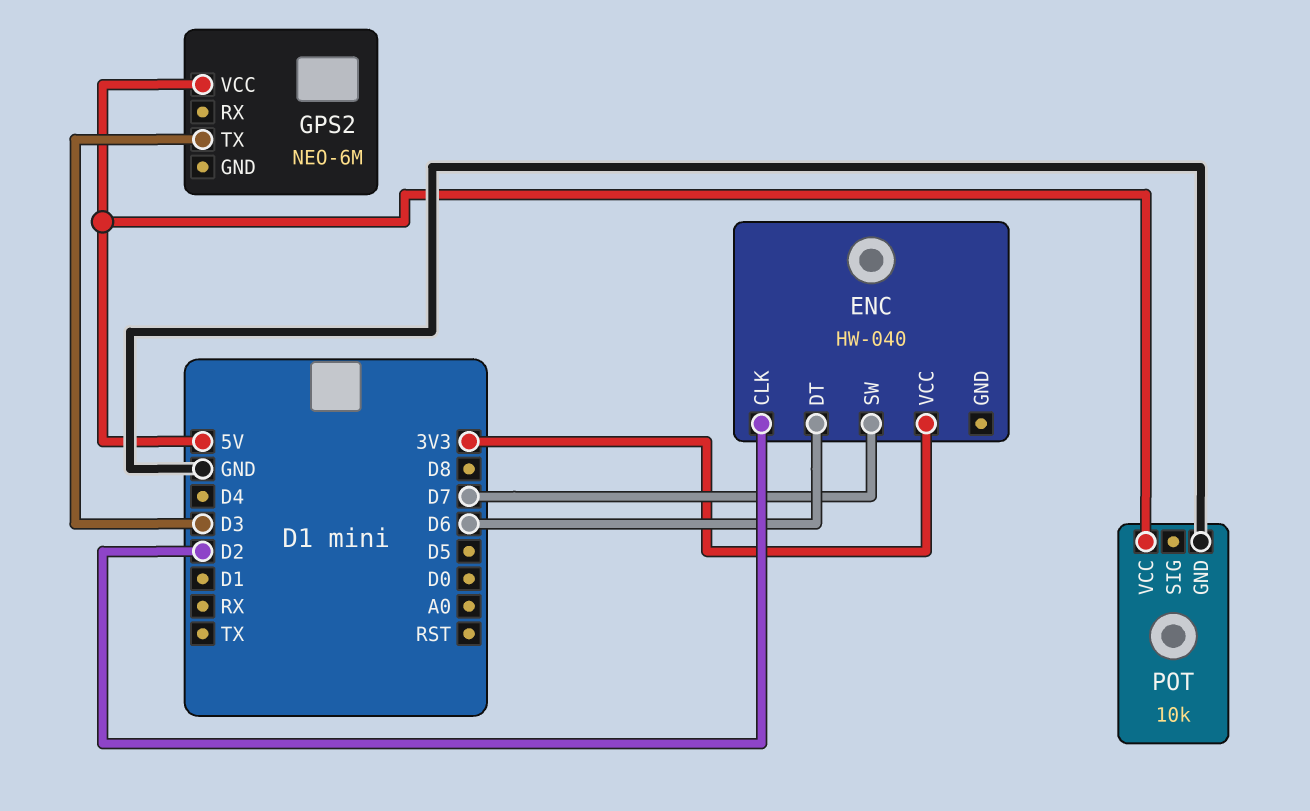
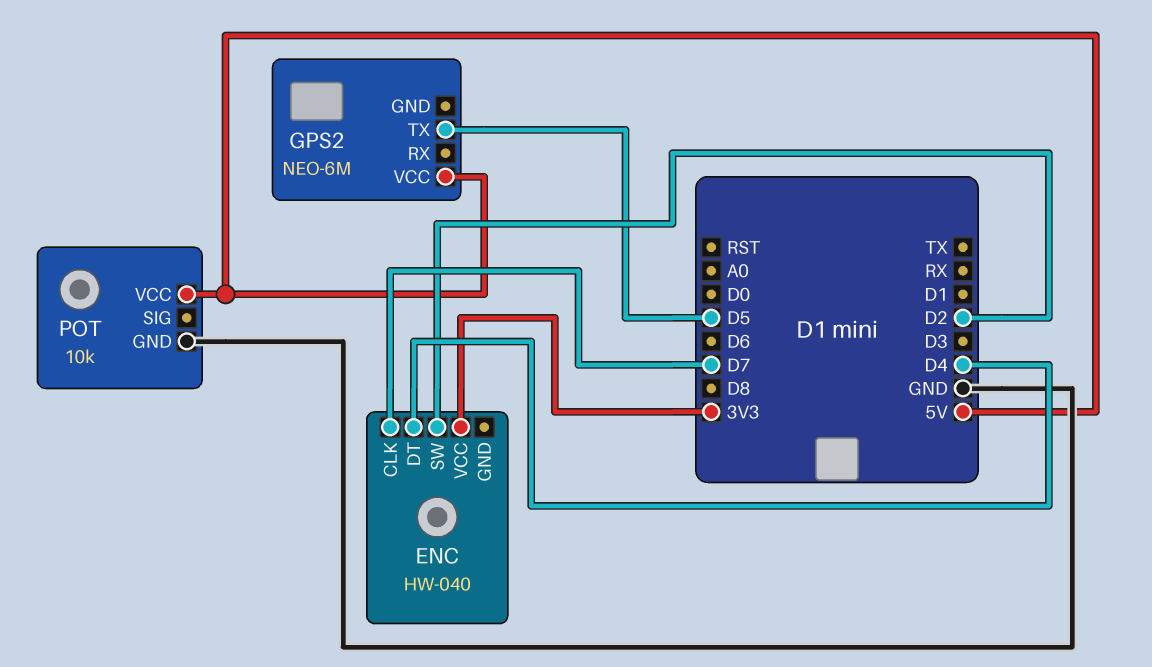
ENC pin CLK: D2 -> D7
ENC pin DT: D6 -> D4
ENC pin SW: D7 -> D2
GPS2 pin TX: D3 -> D5

